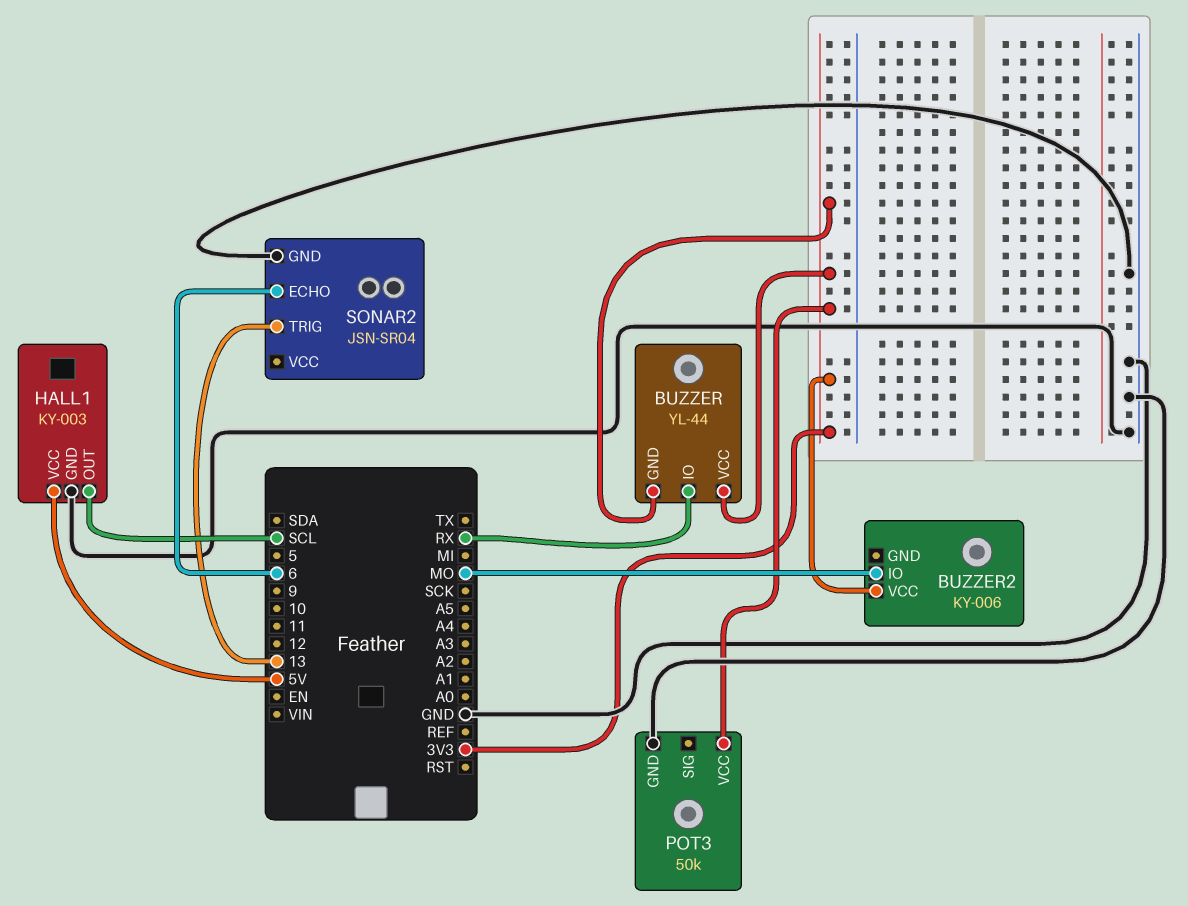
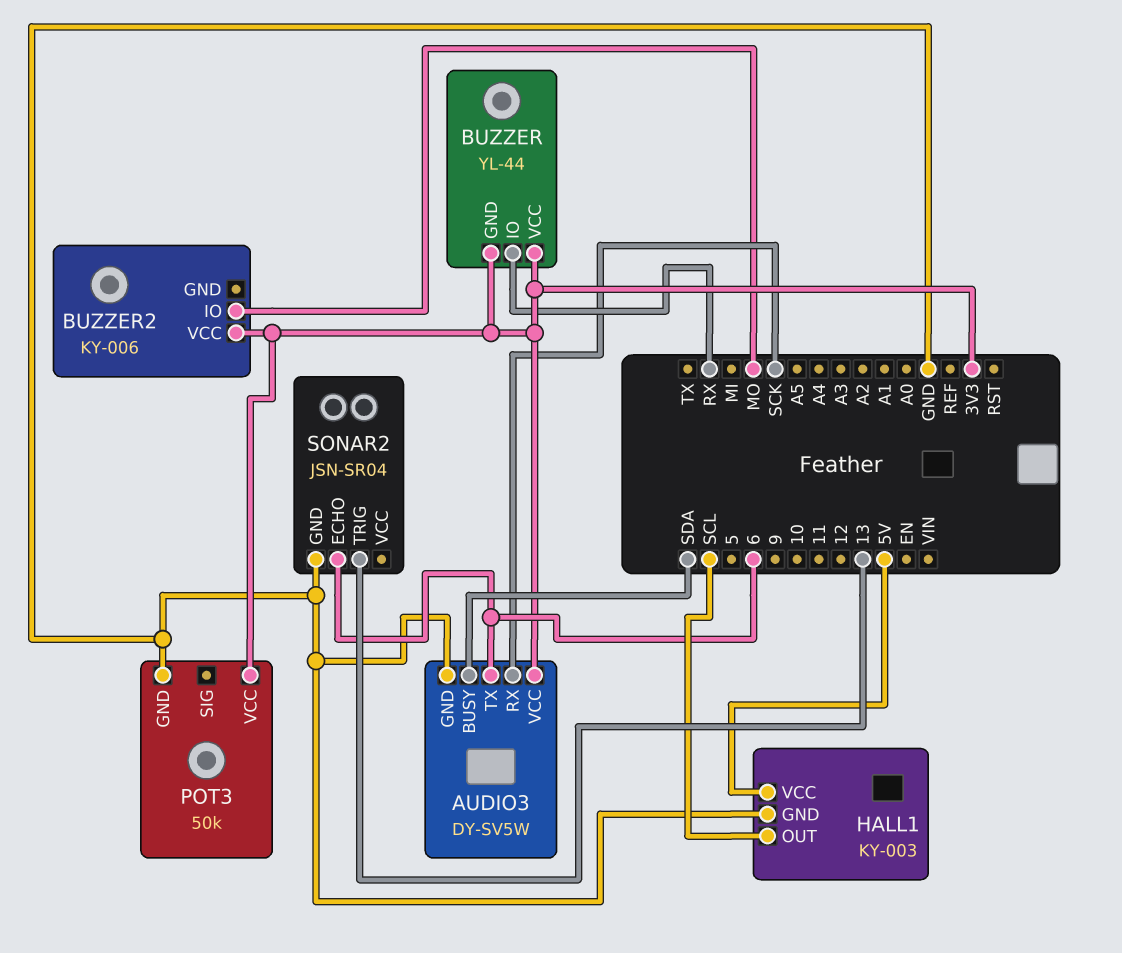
AUDIO3: none -> DY-SV5W
AUDIO3 pin BUSY: none -> SDA
AUDIO3 pin GND: none -> GND
AUDIO3 pin RX: none -> SCK
AUDIO3 pin TX: none -> 6
AUDIO3 pin VCC: none -> 3V3

